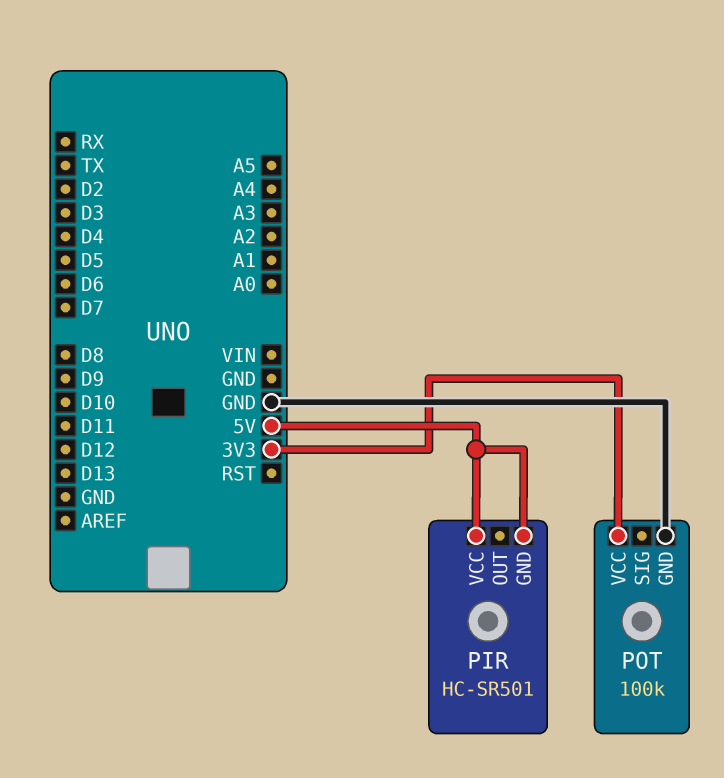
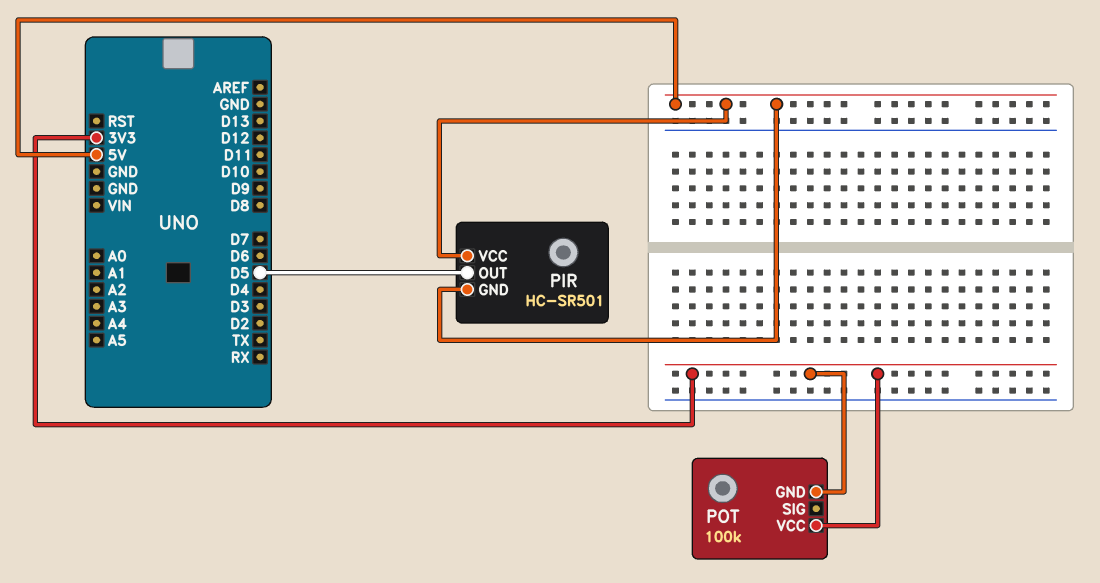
PIR pin OUT: none -> D5
POT pin GND: GND -> 3V3

